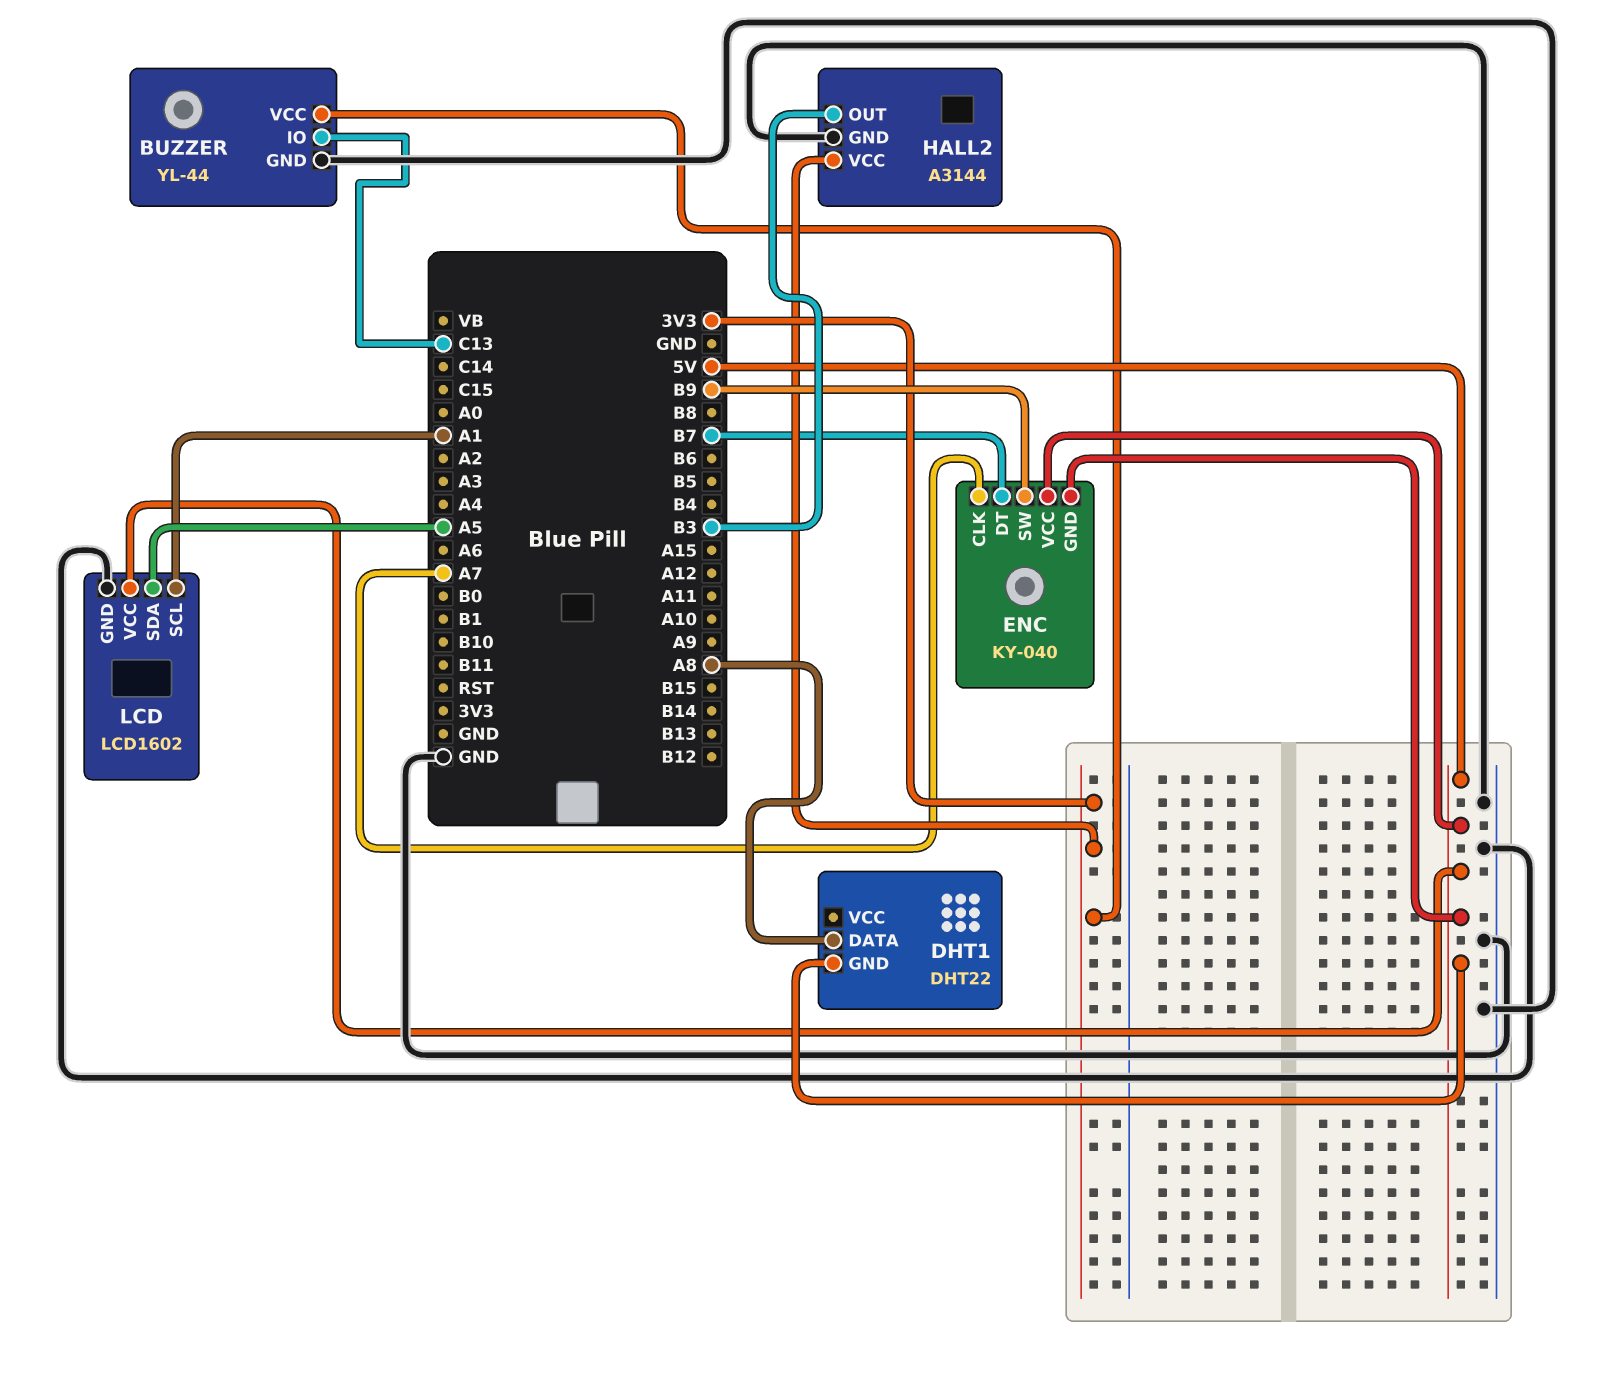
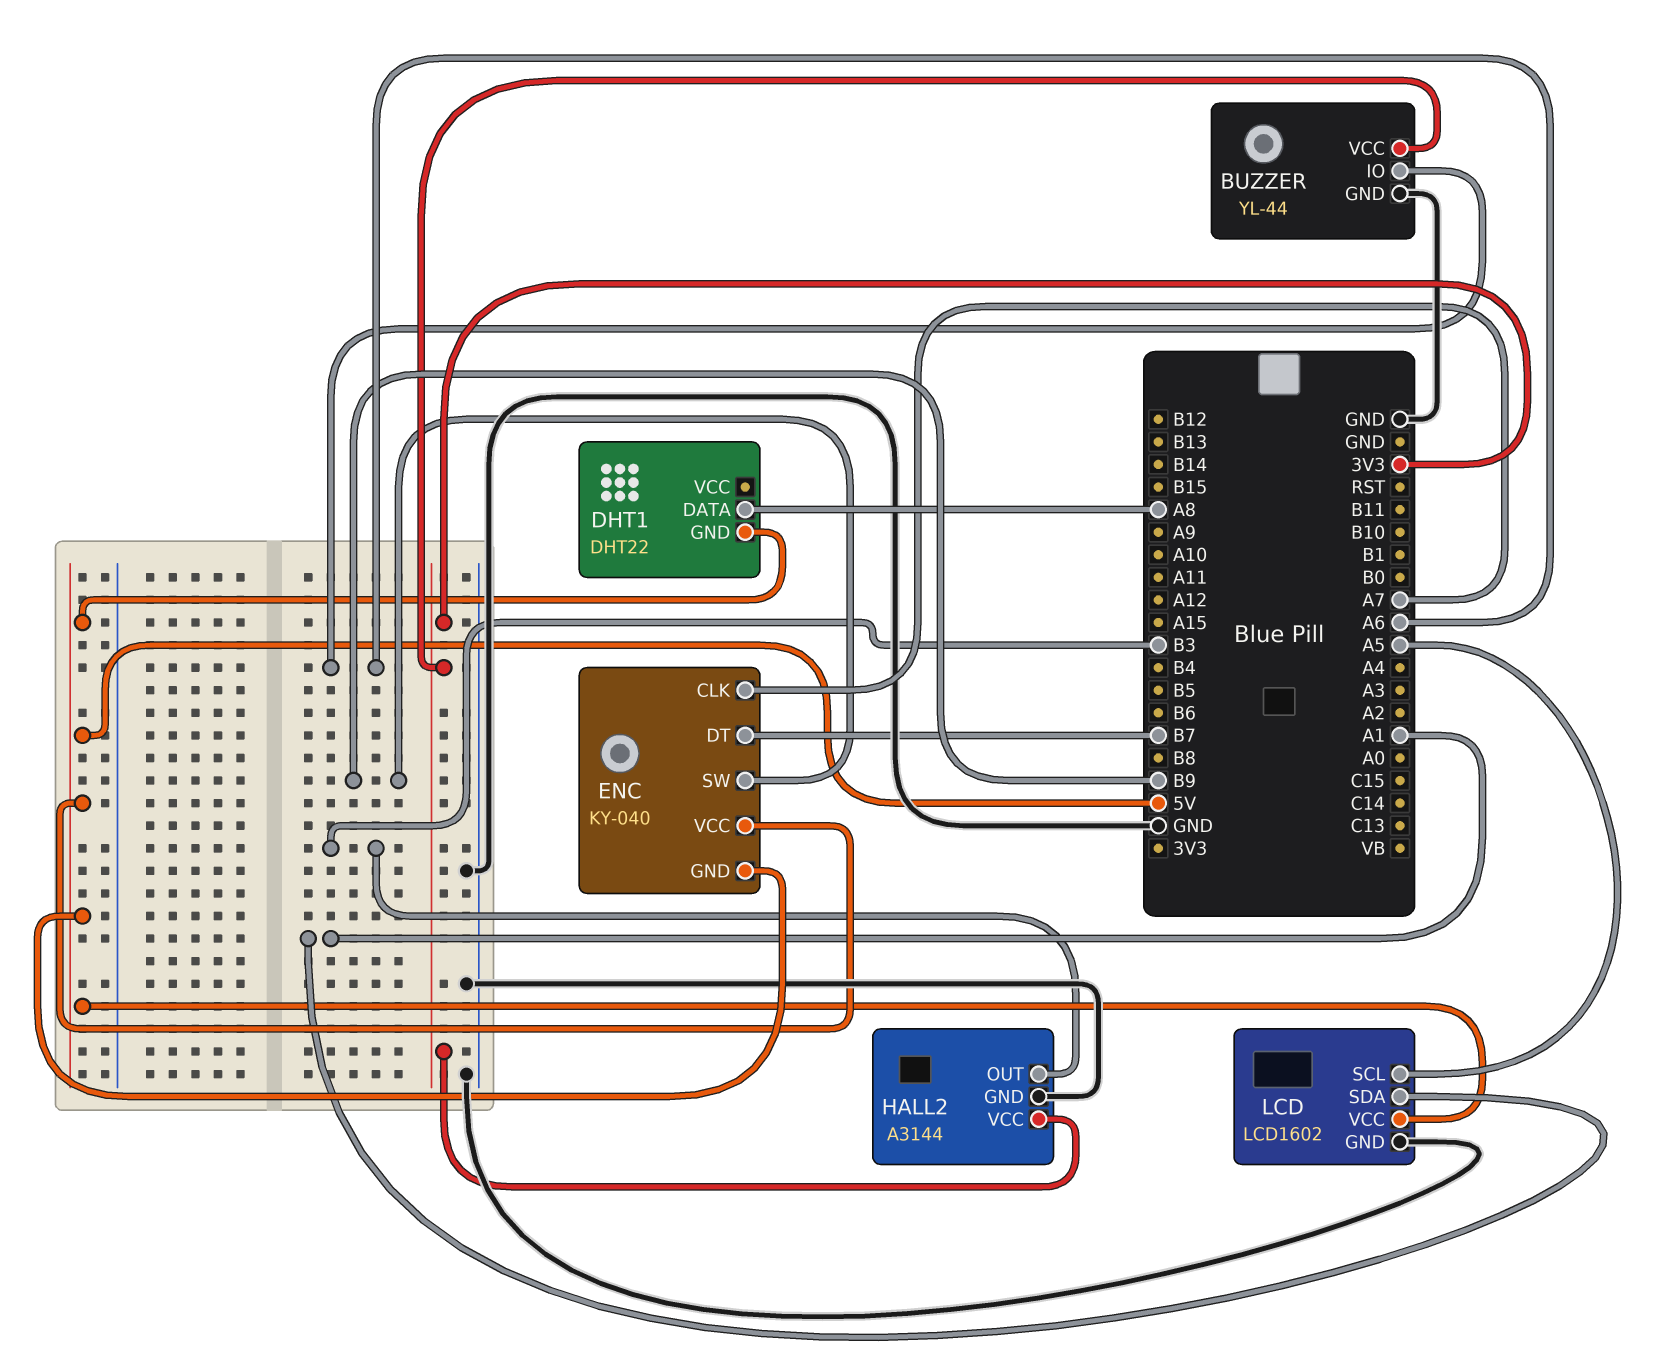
BUZZER pin IO: C13 -> A6
LCD pin SCL: A1 -> A5
LCD pin SDA: A5 -> A1

